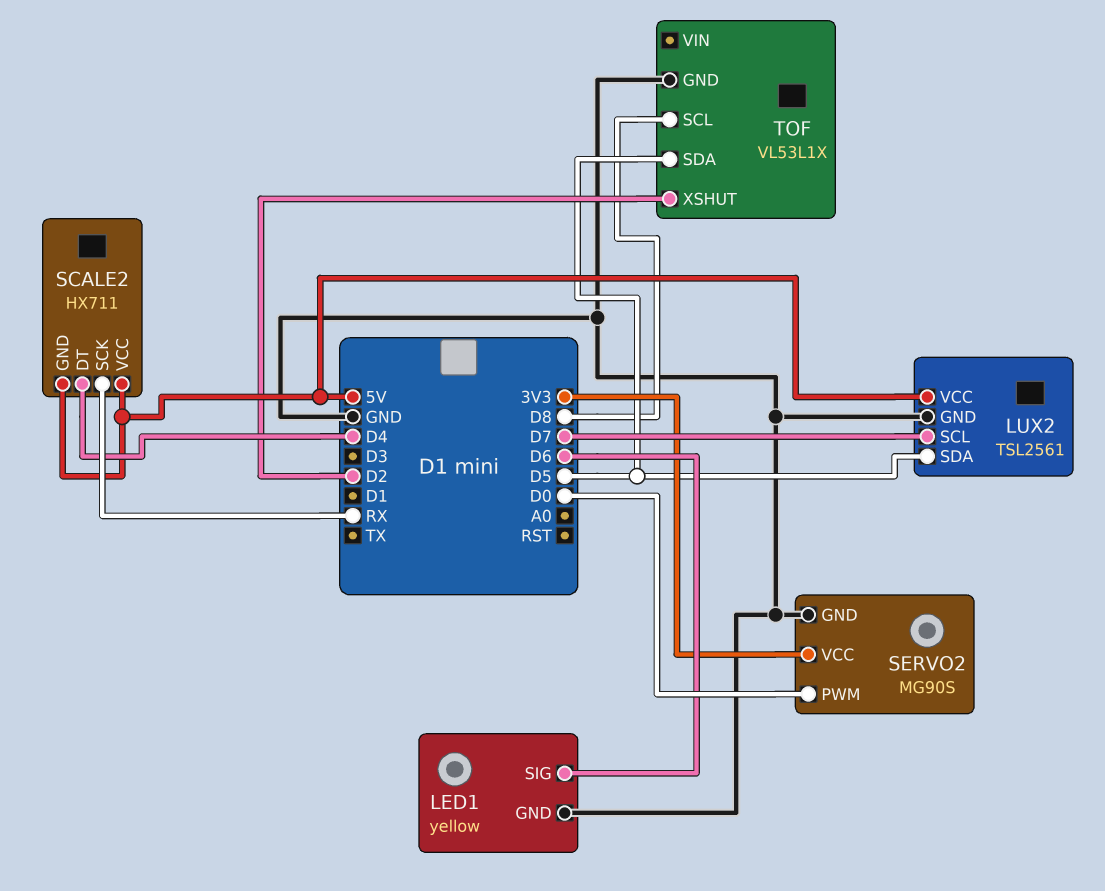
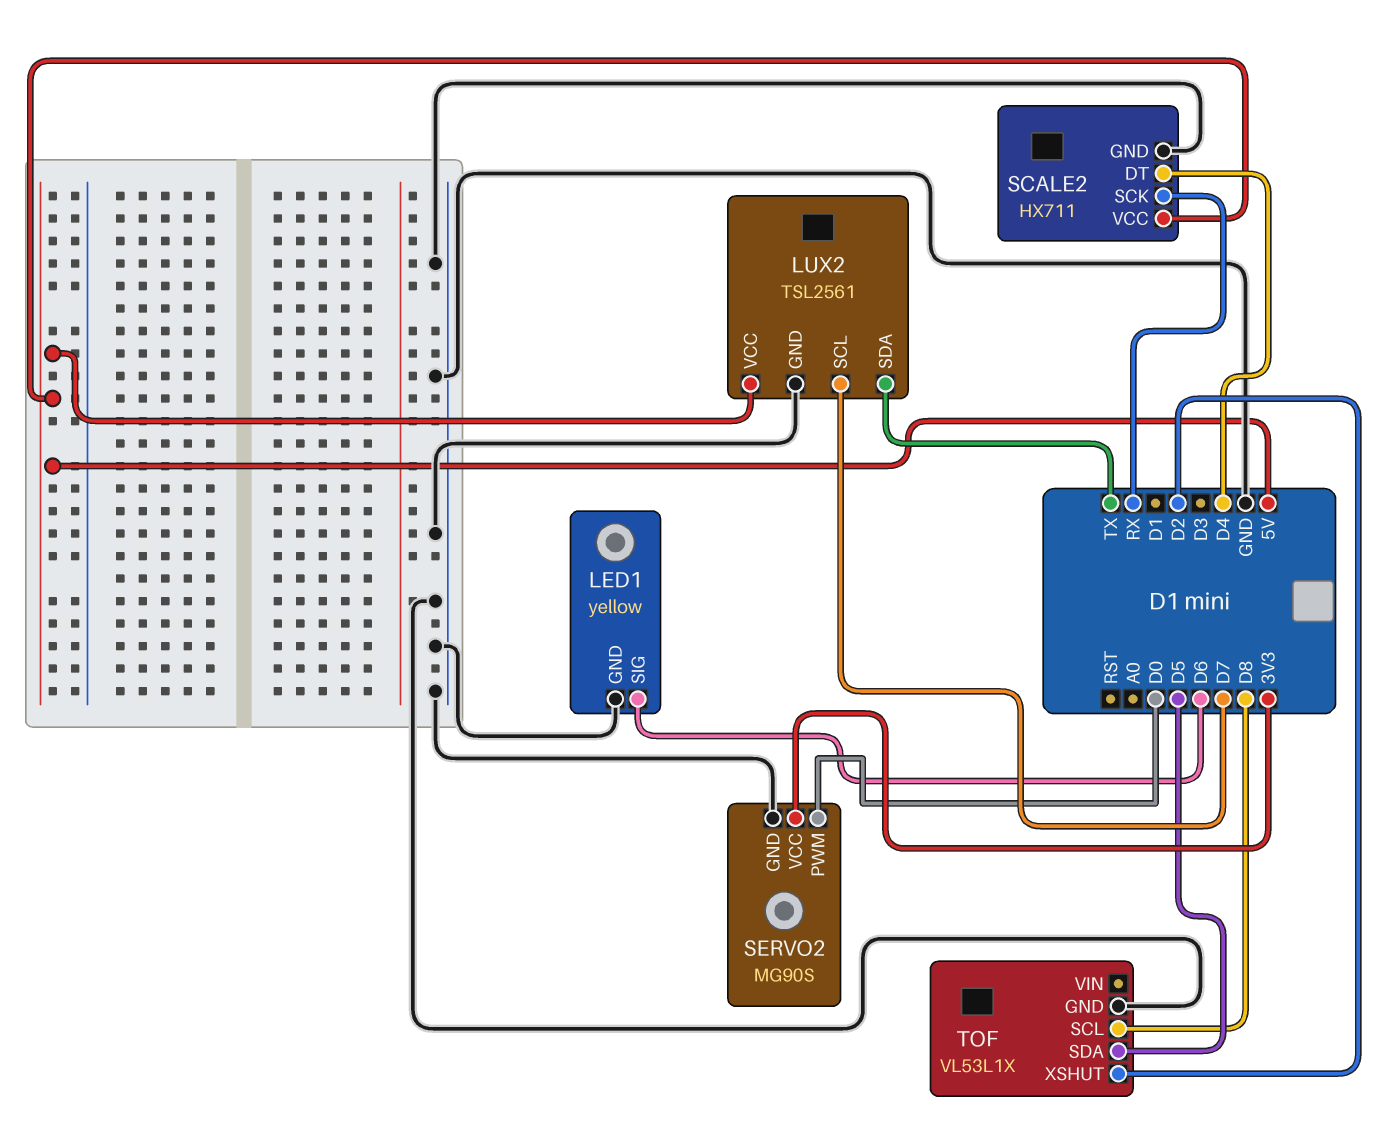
LUX2 pin SDA: D5 -> TX
SCALE2 pin GND: 5V -> GND

